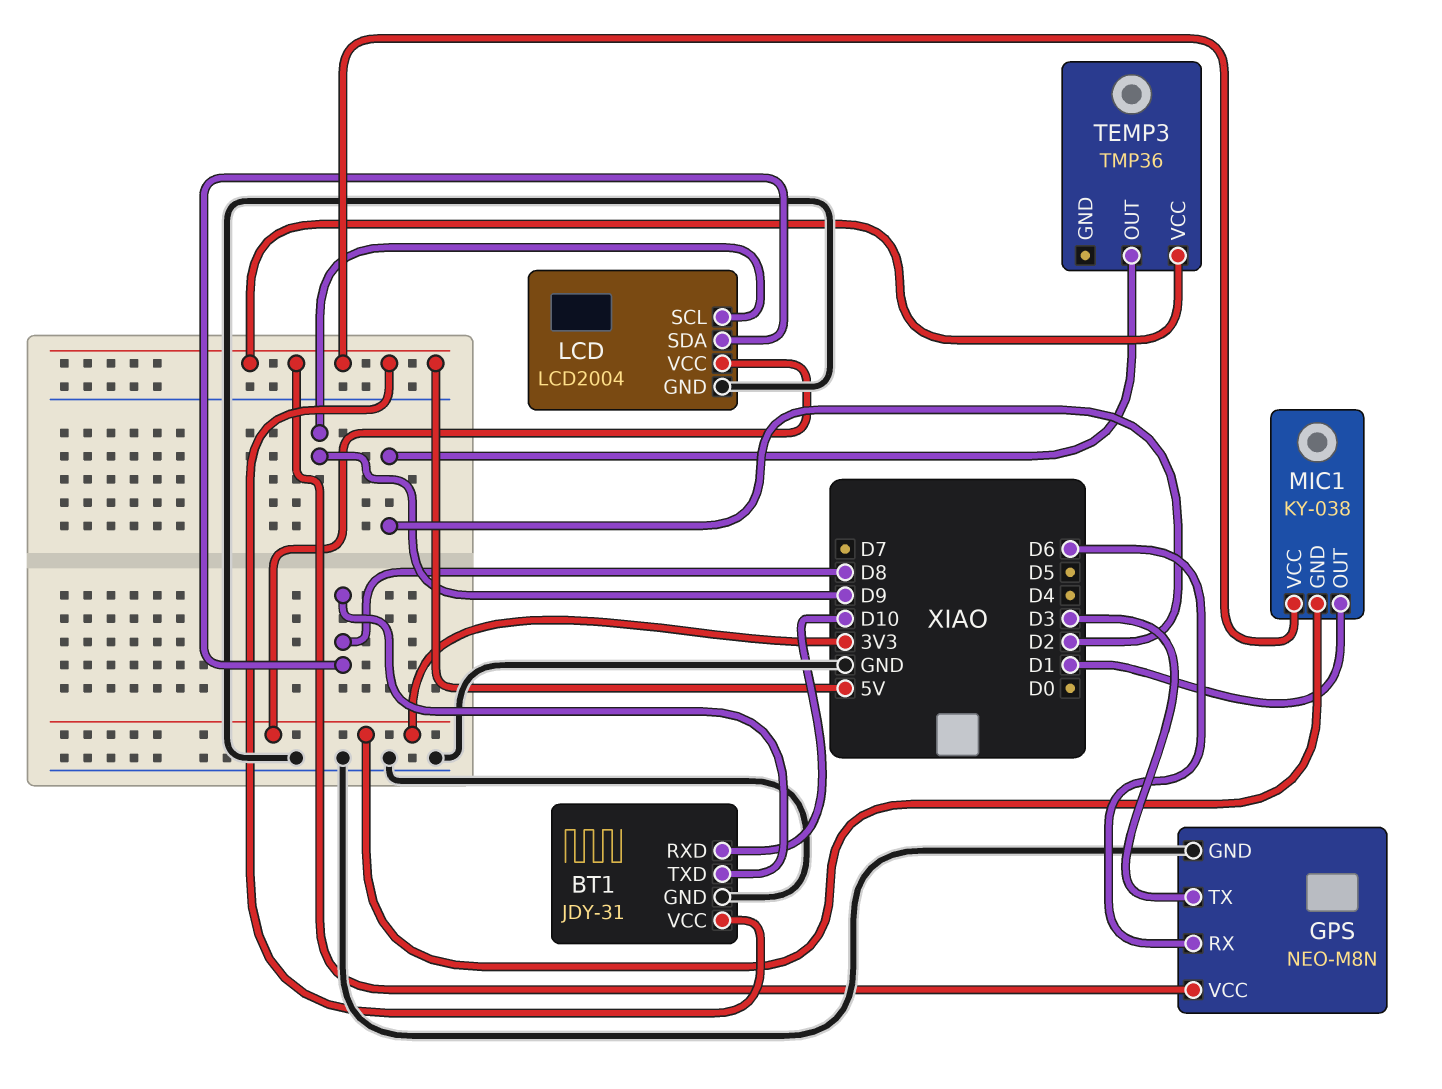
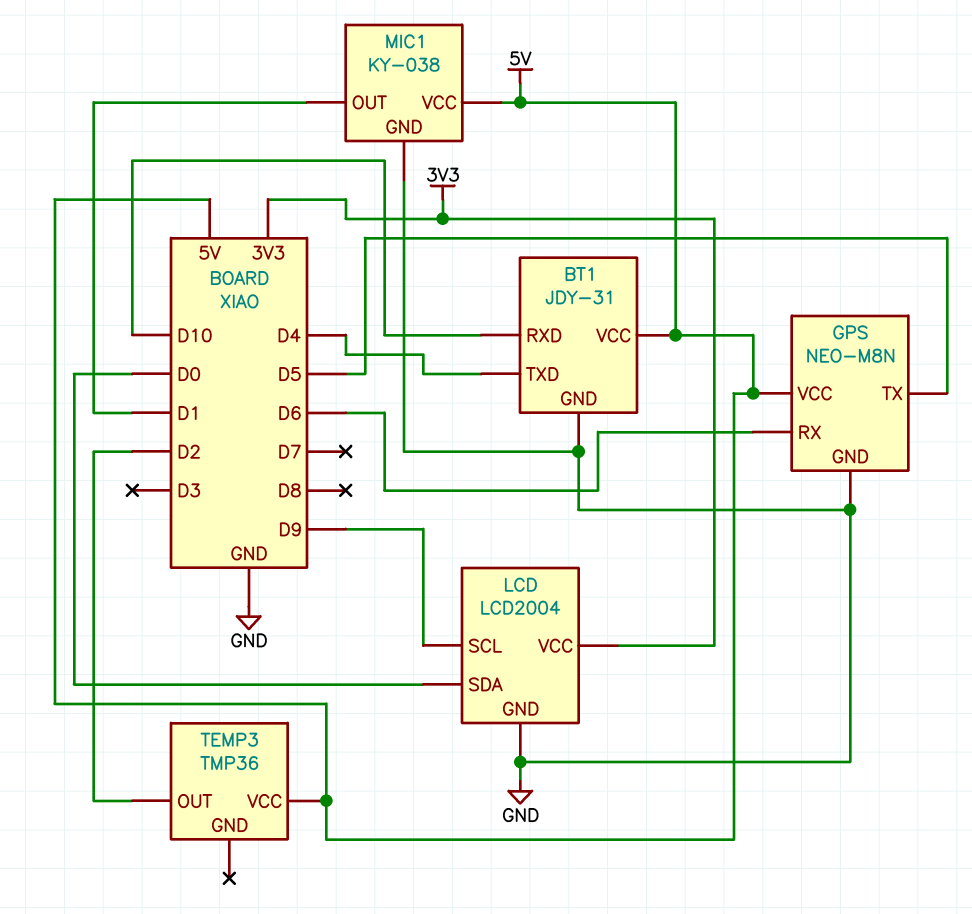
BT1 pin TXD: D8 -> D4
GPS pin TX: D3 -> D5
LCD pin SDA: D8 -> D0
MIC1 pin GND: 3V3 -> GND

